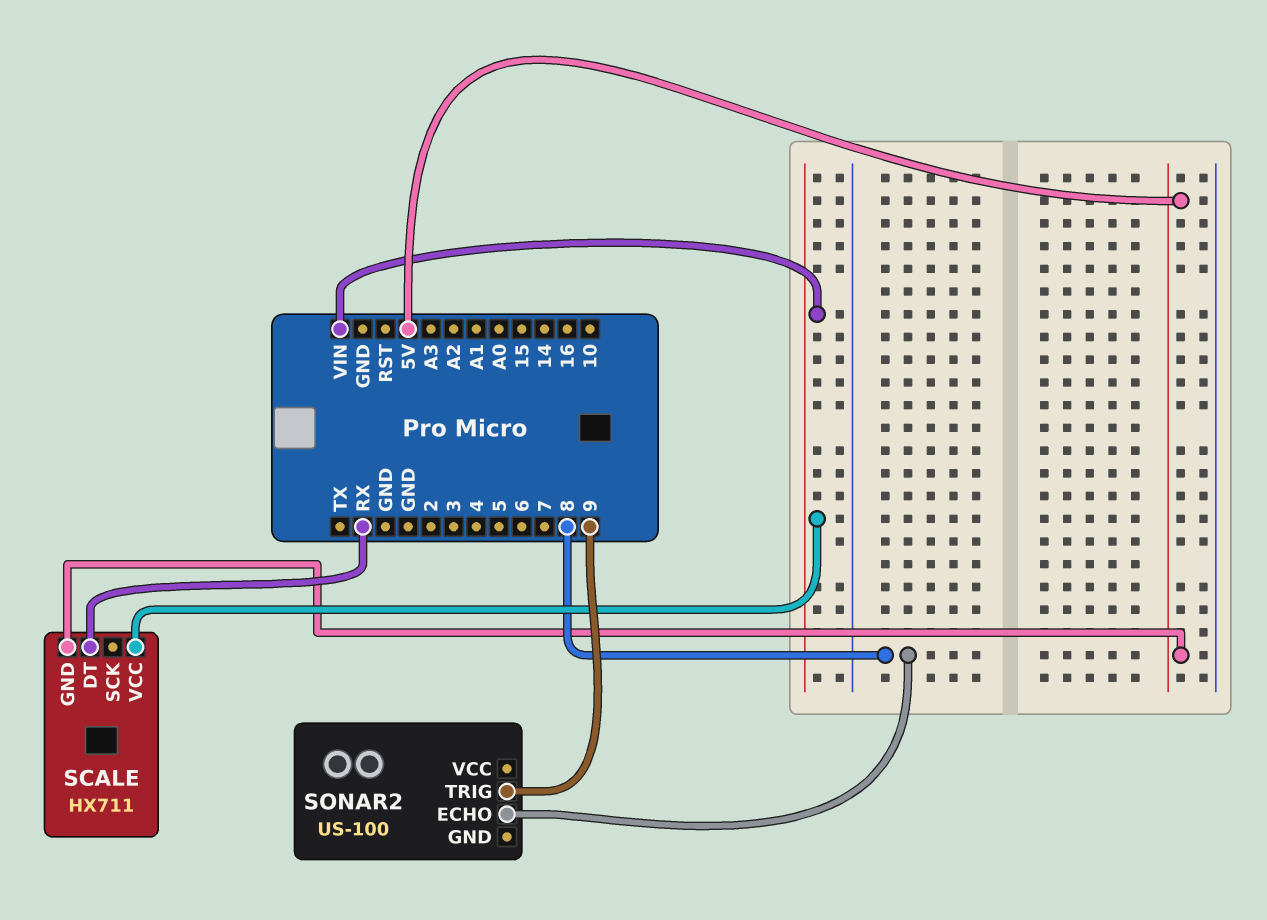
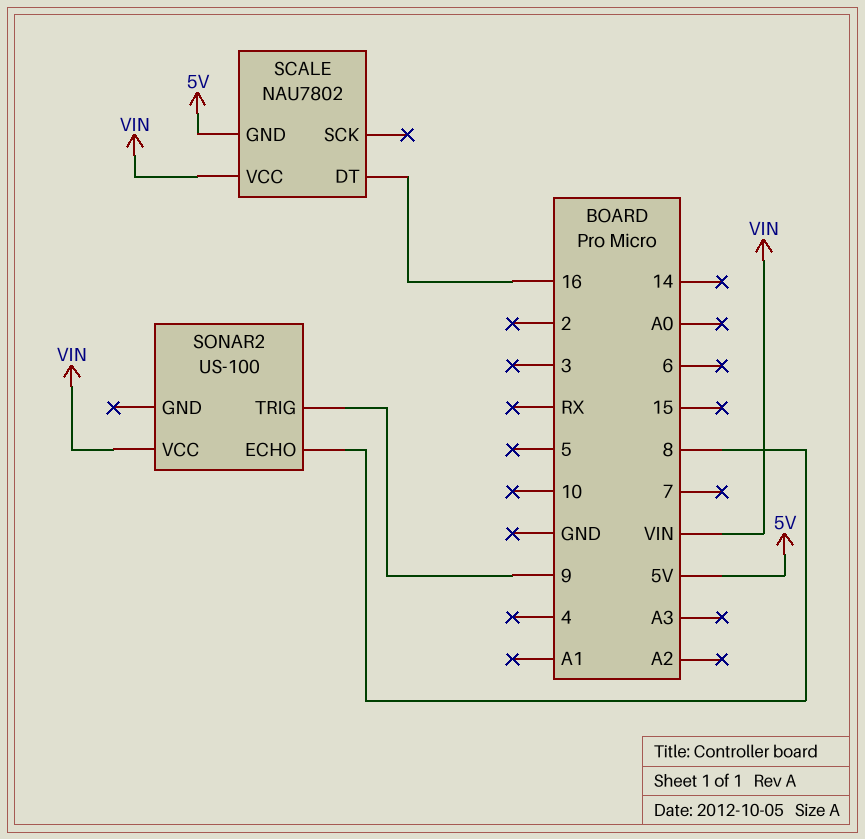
SCALE: HX711 -> NAU7802
SCALE pin DT: RX -> 16
SONAR2 pin VCC: none -> VIN

